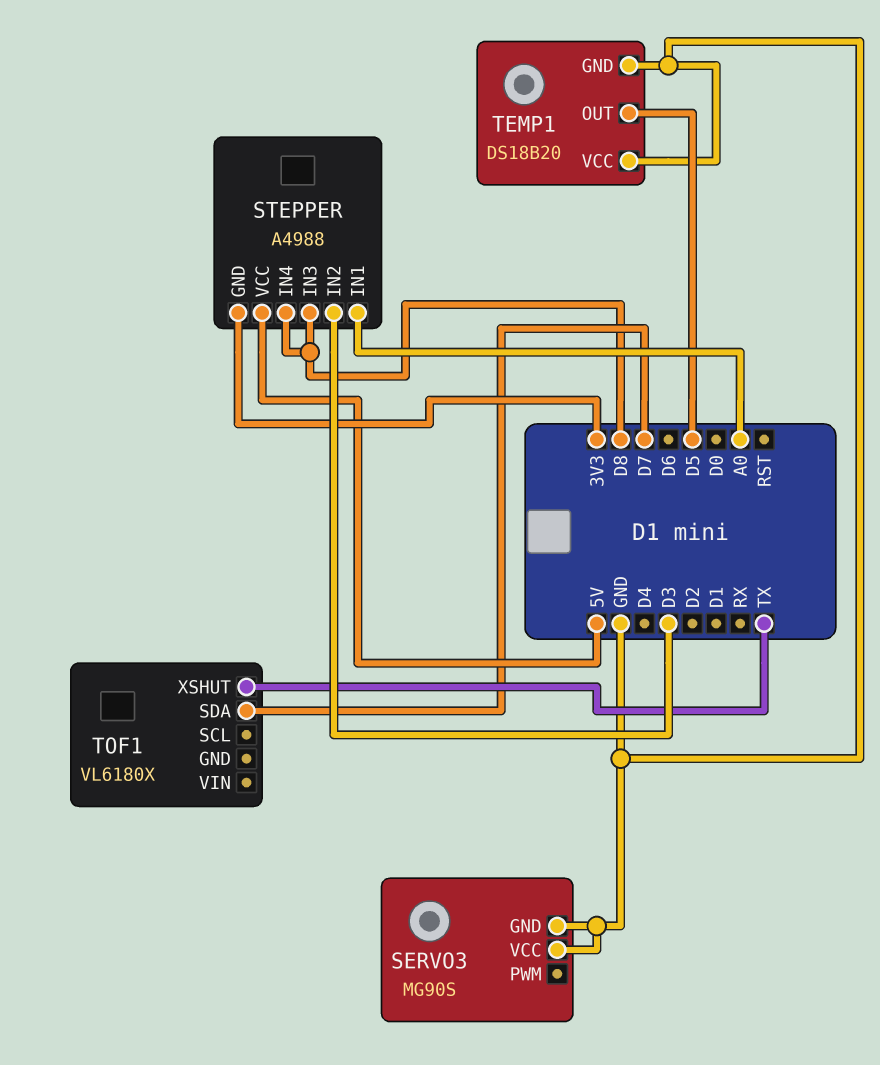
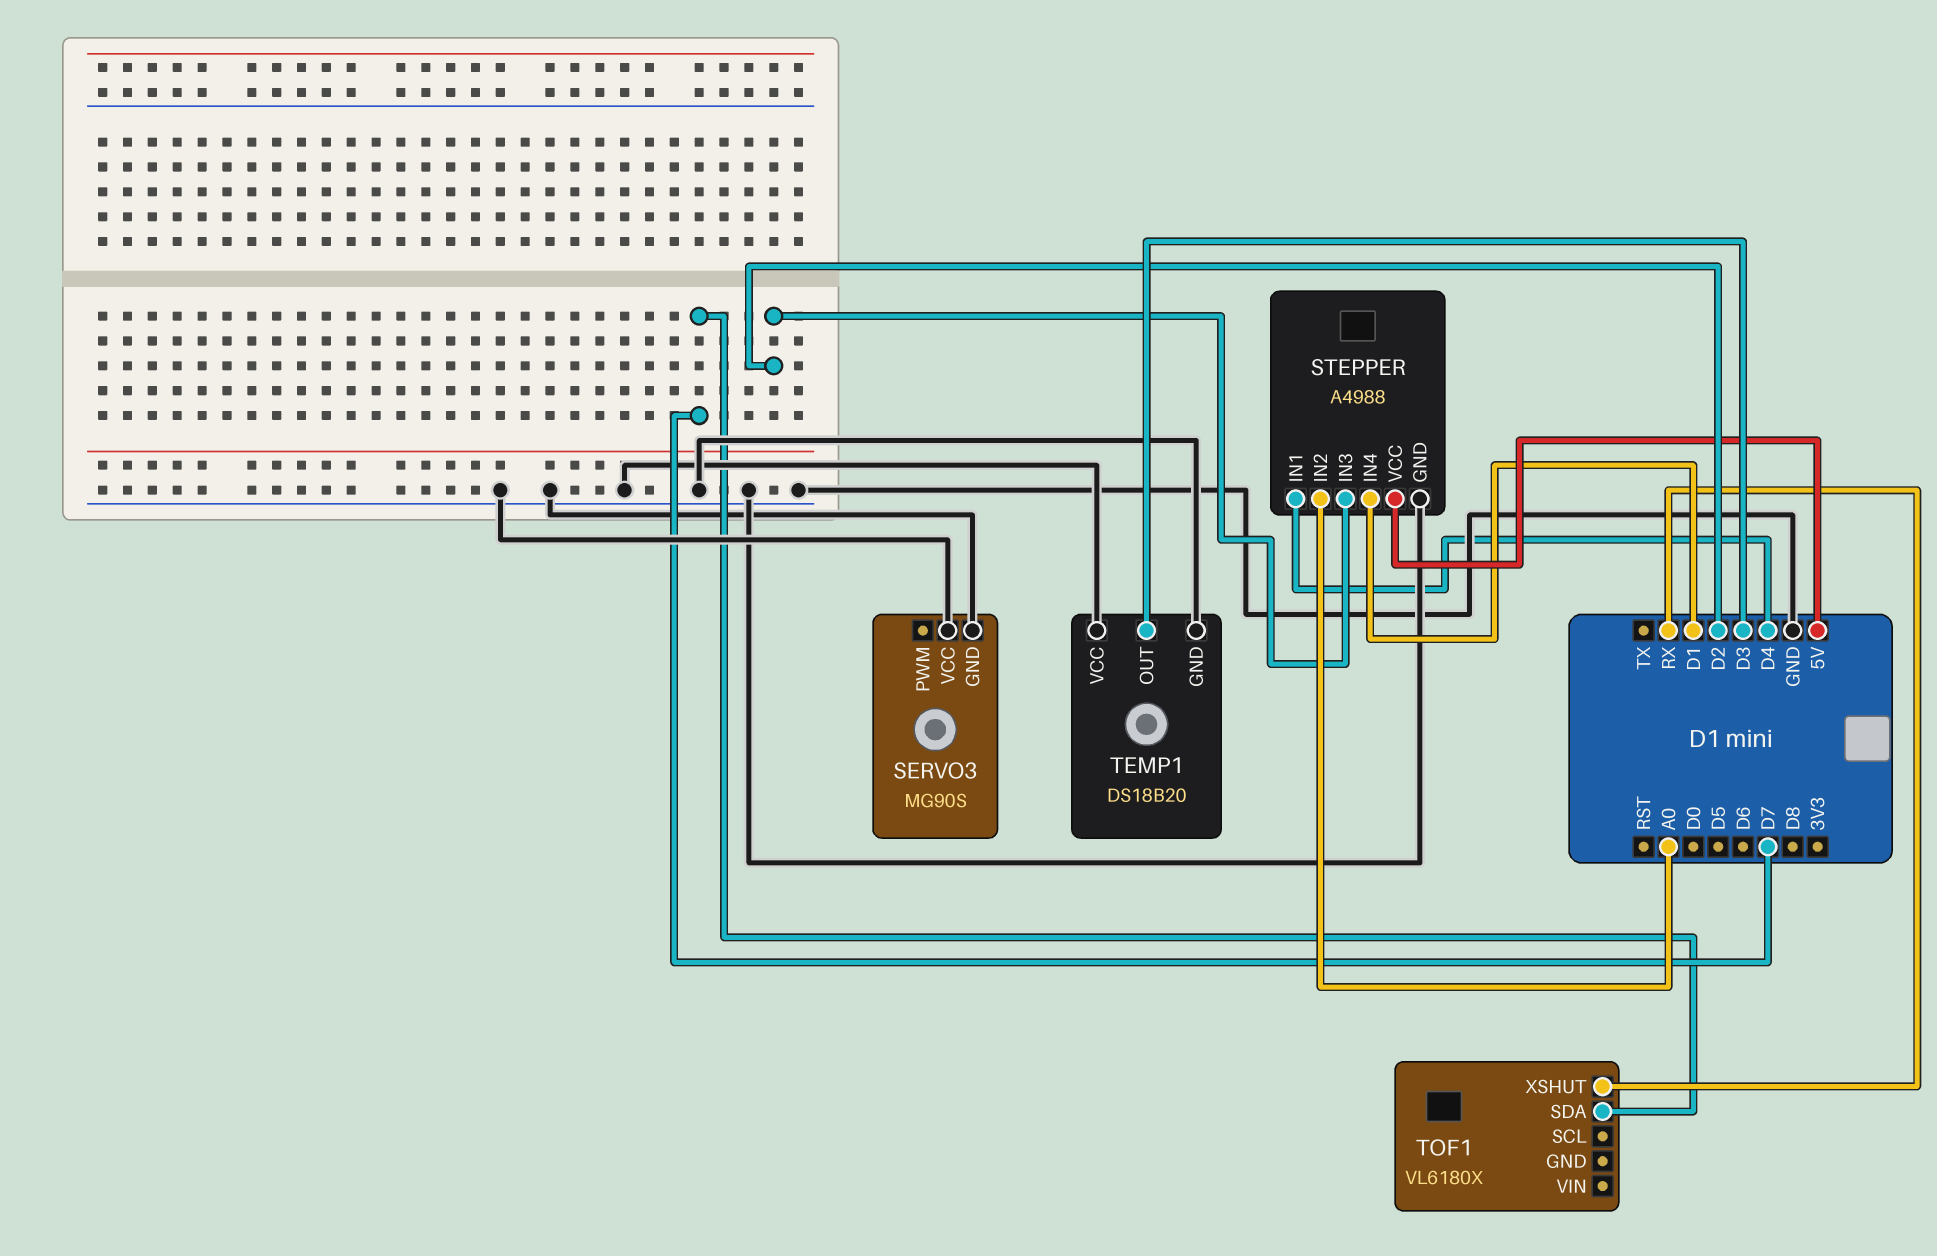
STEPPER pin GND: 3V3 -> GND
STEPPER pin IN1: A0 -> D4
STEPPER pin IN2: D3 -> A0
STEPPER pin IN3: D8 -> D2
STEPPER pin IN4: D8 -> D1
TEMP1 pin OUT: D5 -> D3
TOF1 pin XSHUT: TX -> RX

